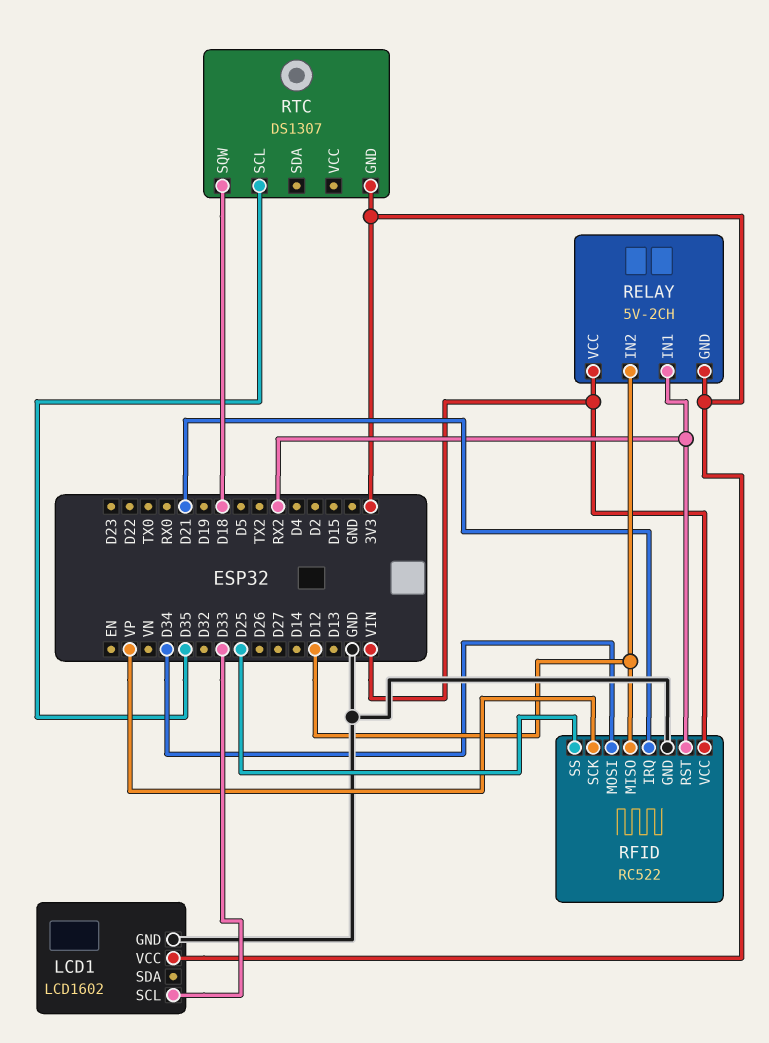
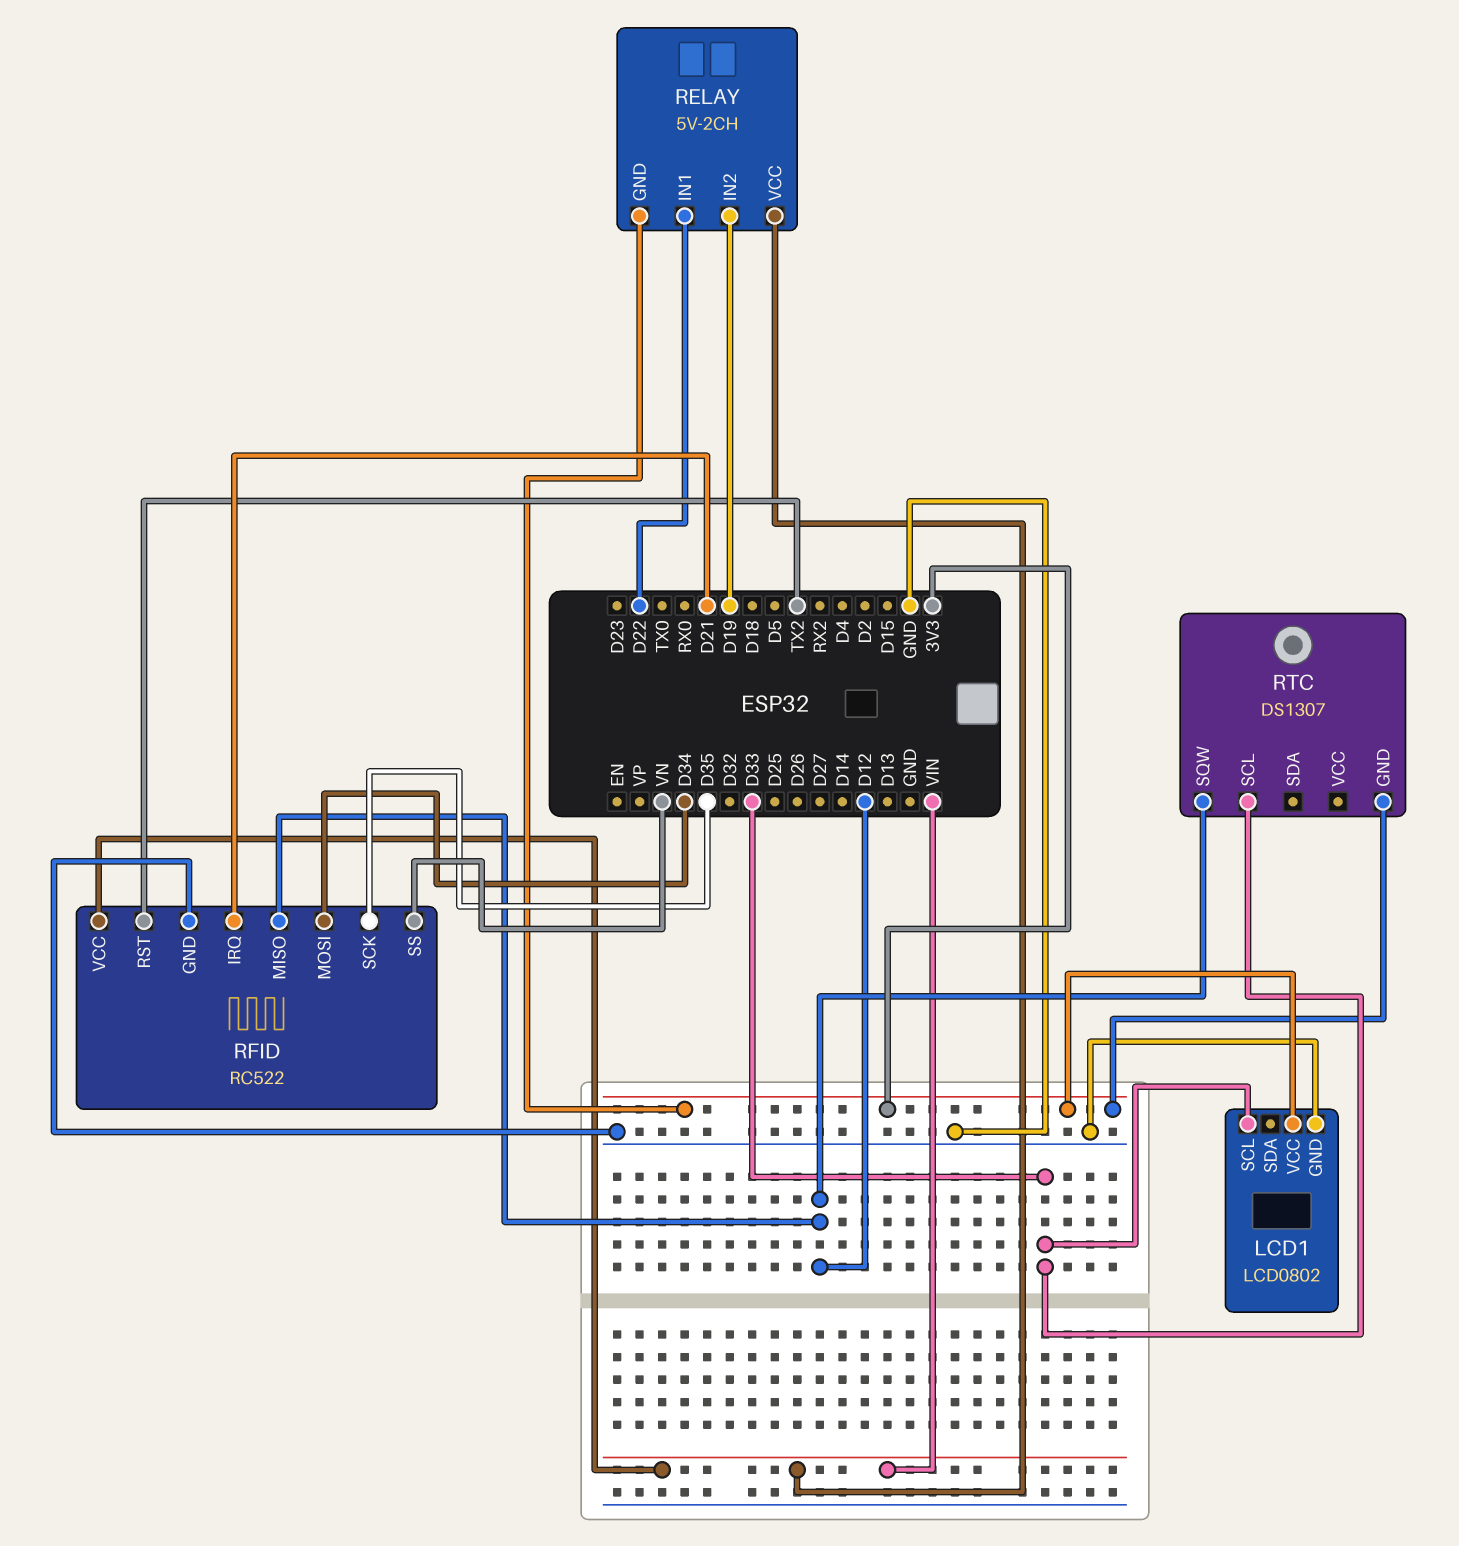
LCD1: LCD1602 -> LCD0802
RELAY pin IN1: RX2 -> D22
RELAY pin IN2: D12 -> D19
RFID pin RST: RX2 -> TX2
RFID pin SCK: VP -> D35
RFID pin SS: D25 -> VN
RTC pin SCL: D35 -> D33
RTC pin SQW: D18 -> D12

